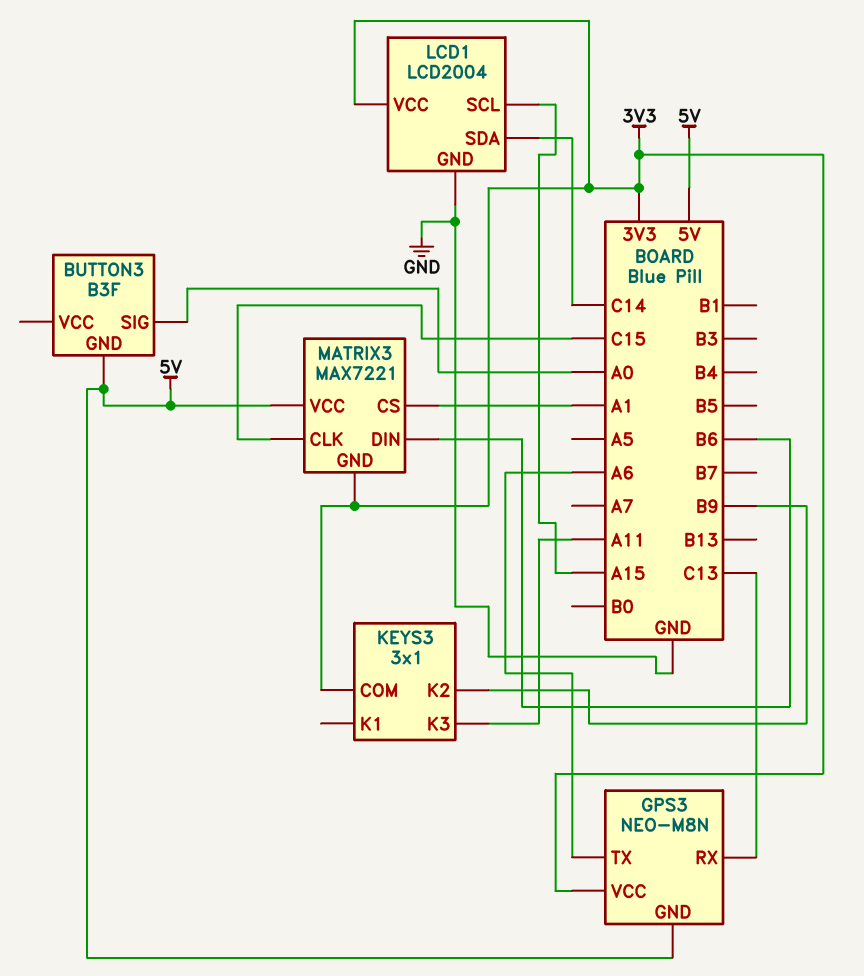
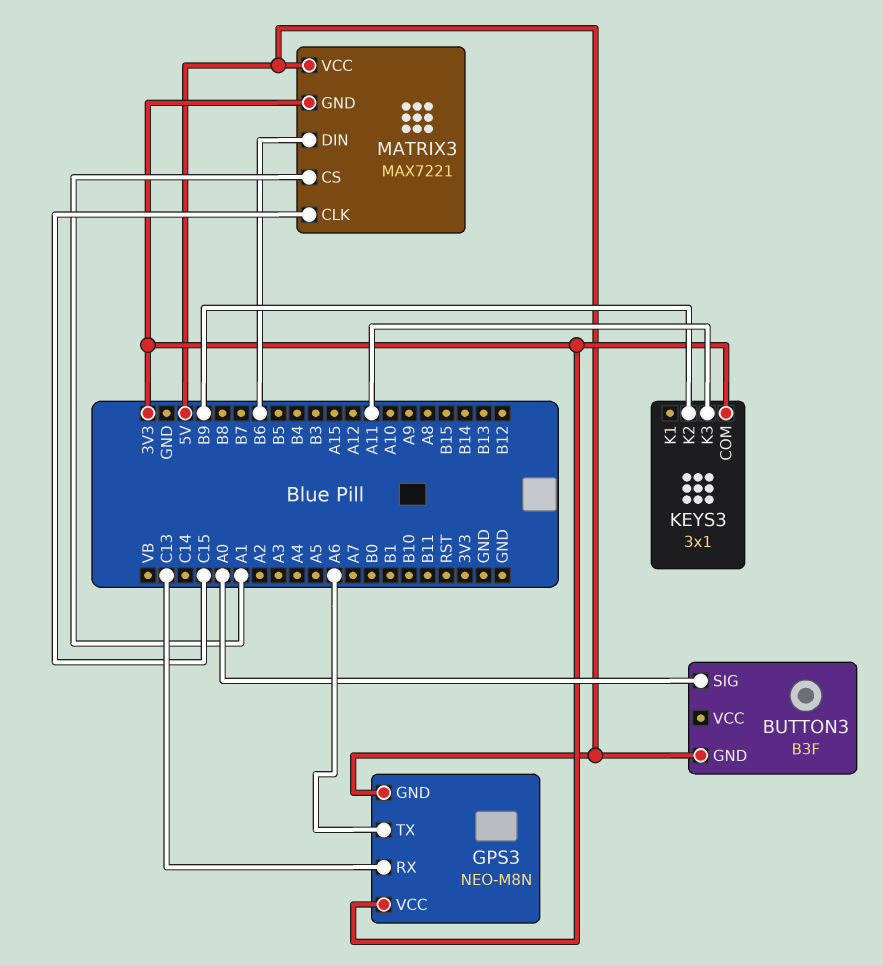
LCD1: LCD2004 -> none
LCD1 pin GND: GND -> none
LCD1 pin SCL: A15 -> none
LCD1 pin SDA: C14 -> none
LCD1 pin VCC: 3V3 -> none

